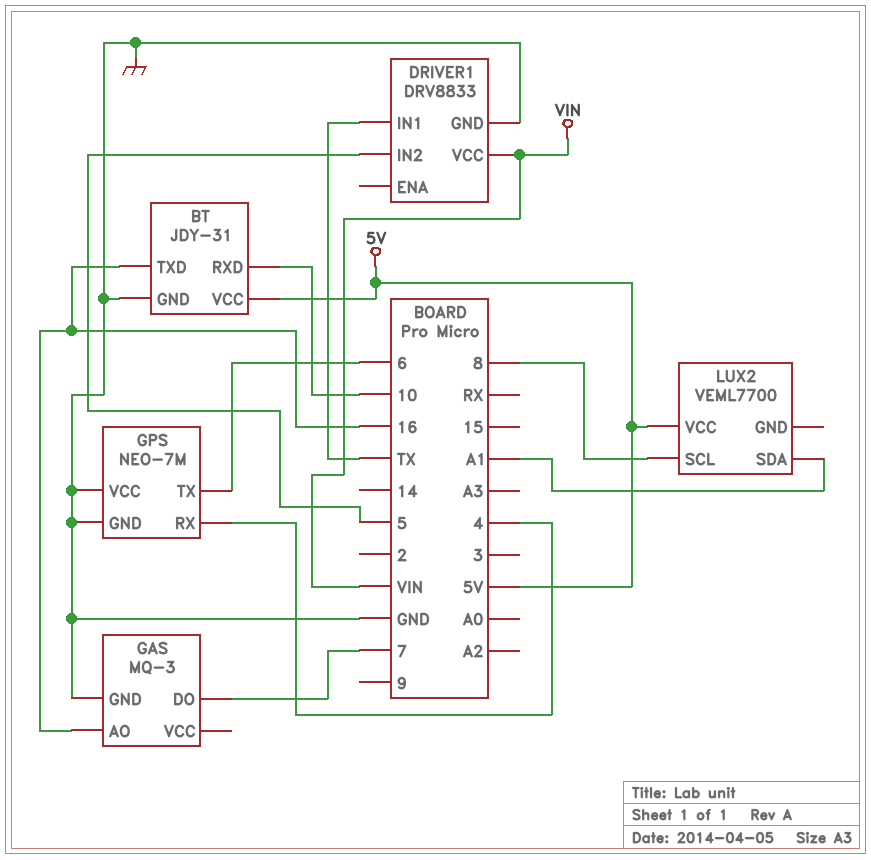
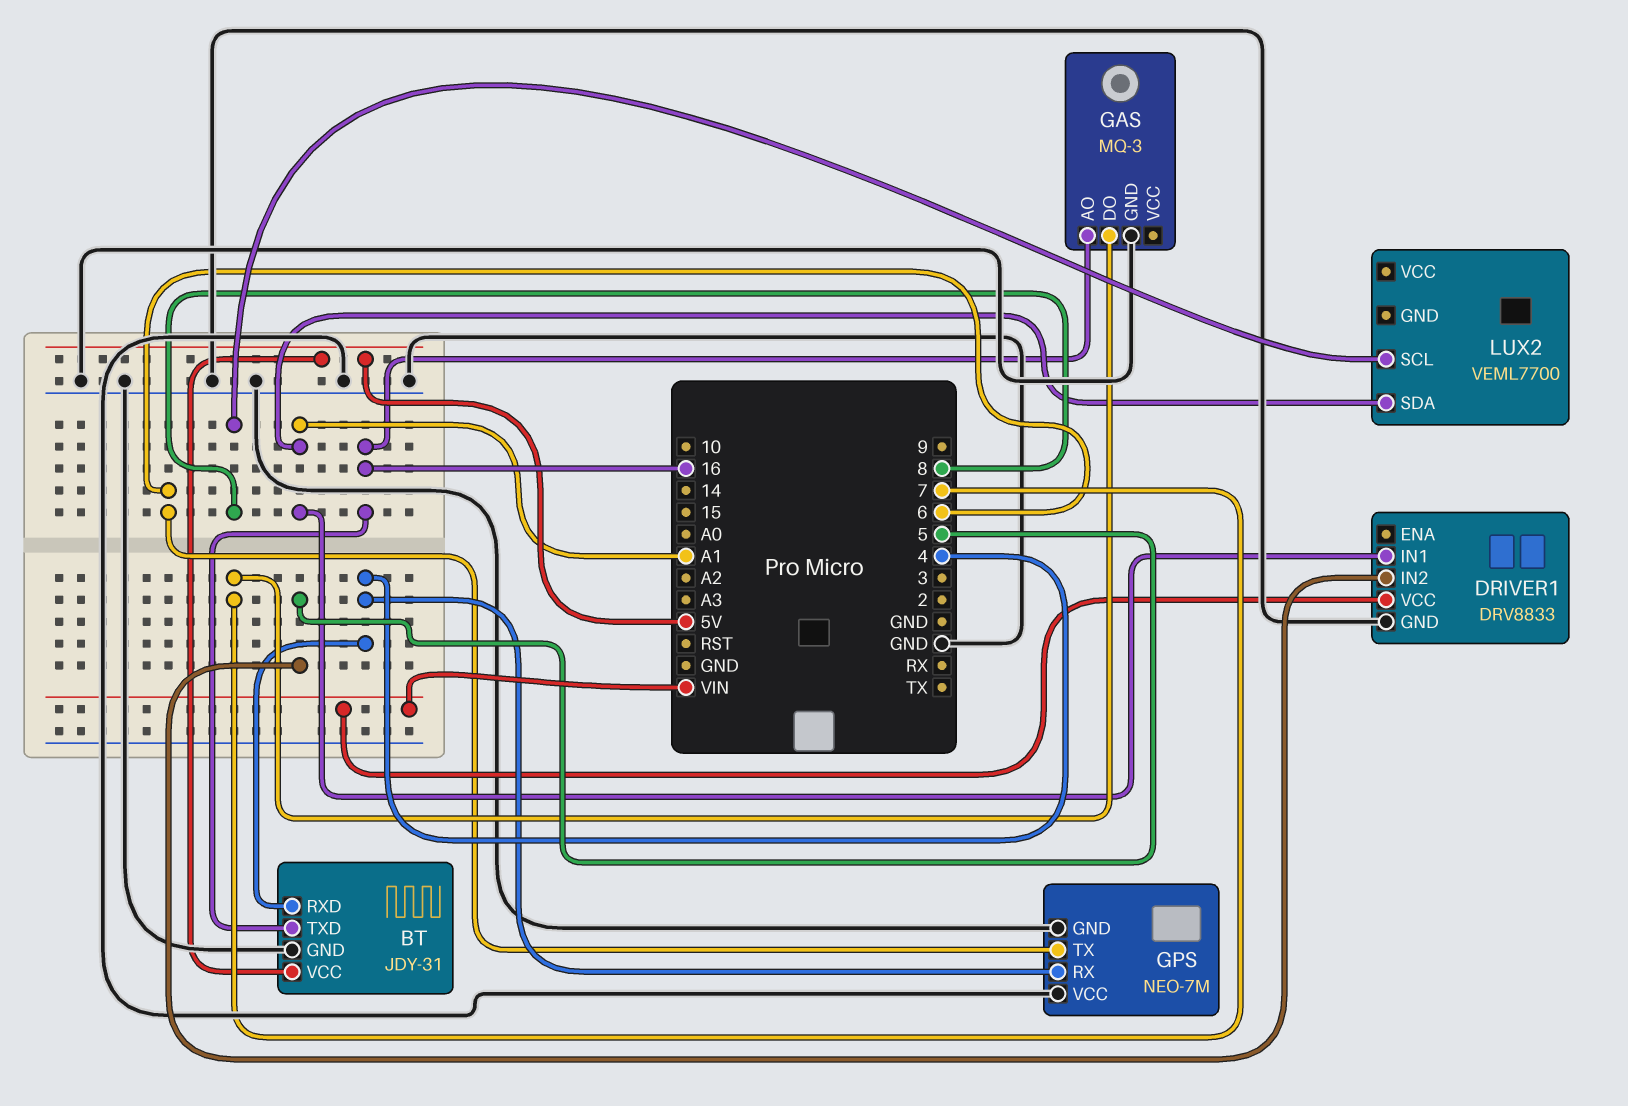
BT pin RXD: 10 -> 4
DRIVER1 pin IN1: TX -> A1
LUX2 pin VCC: 5V -> none

